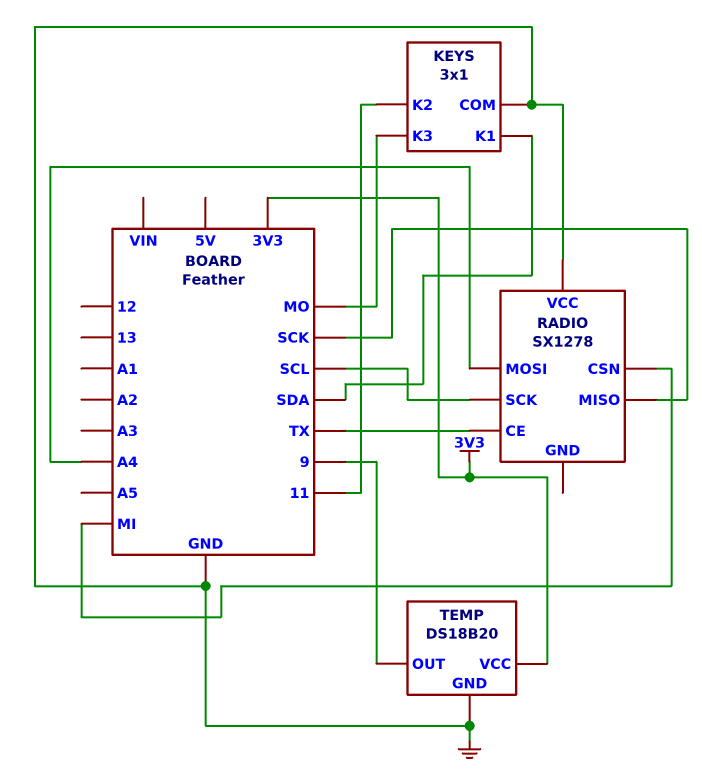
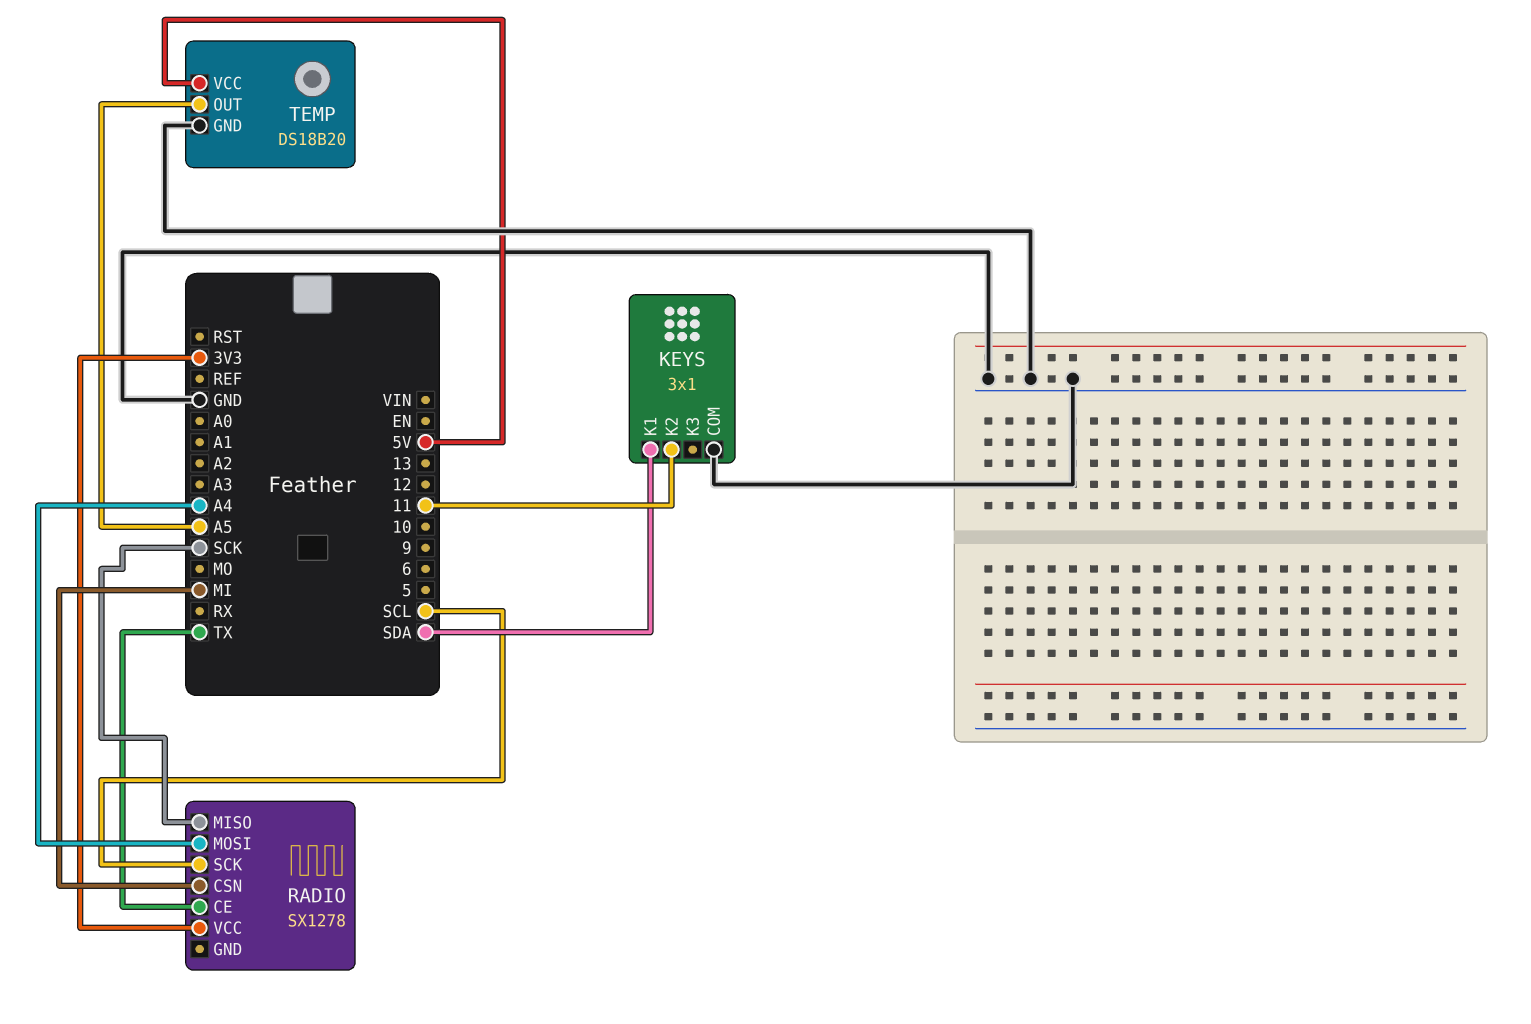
KEYS pin K3: MO -> none
RADIO pin VCC: GND -> 3V3
TEMP pin OUT: 9 -> A5
TEMP pin VCC: 3V3 -> 5V

